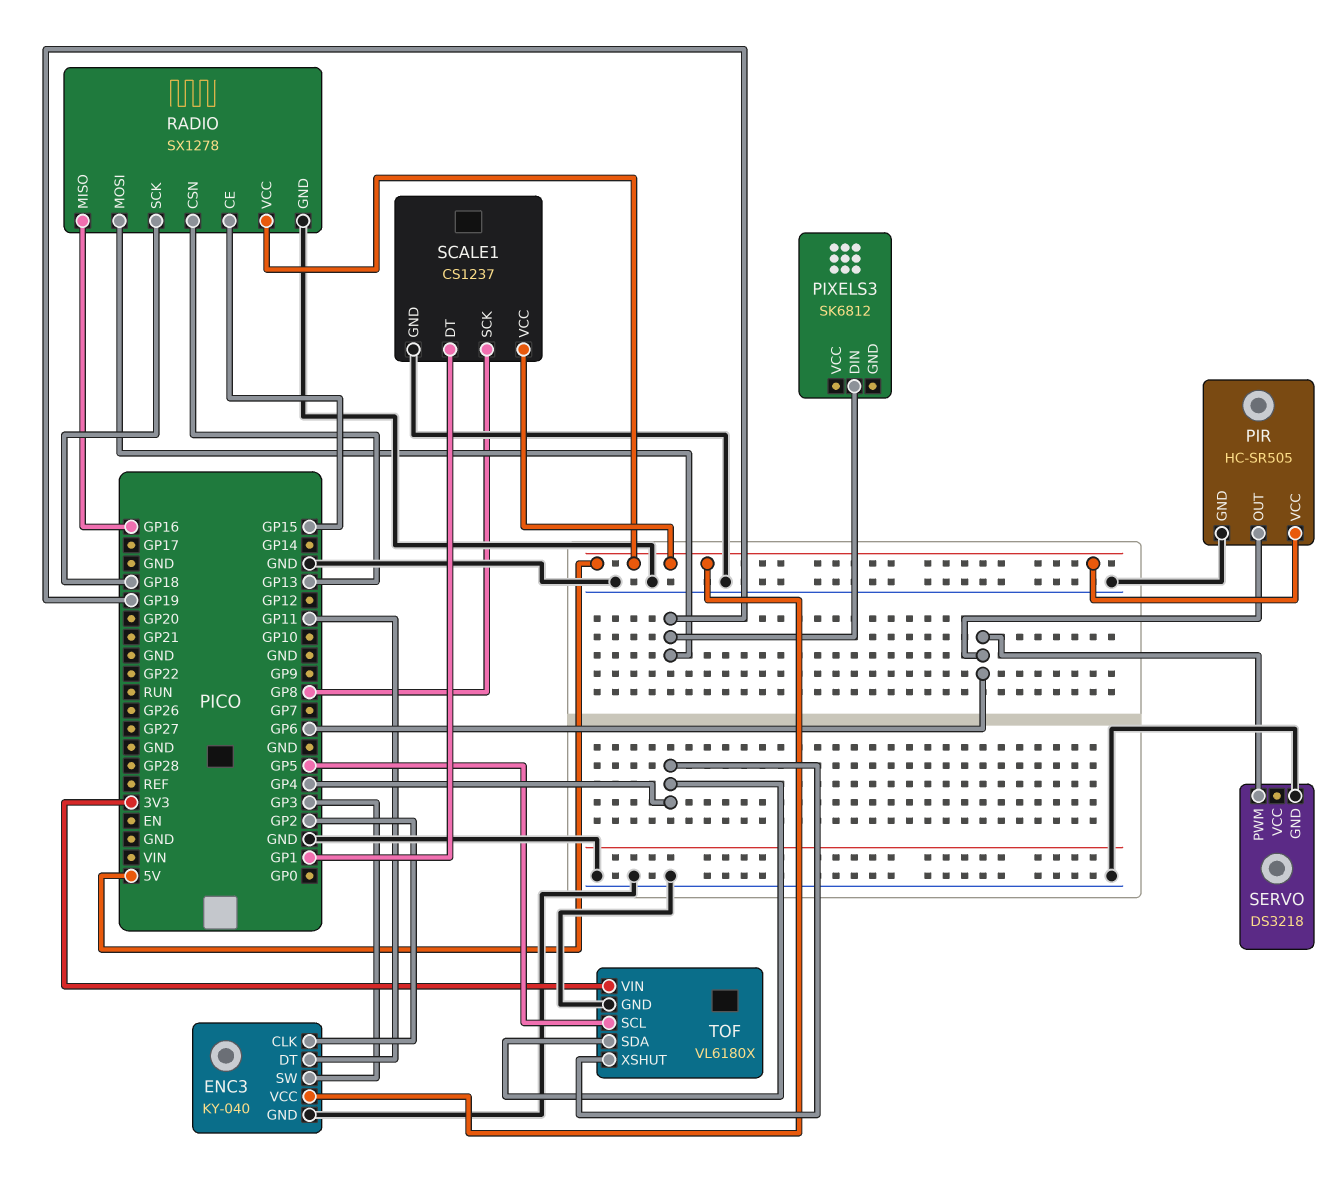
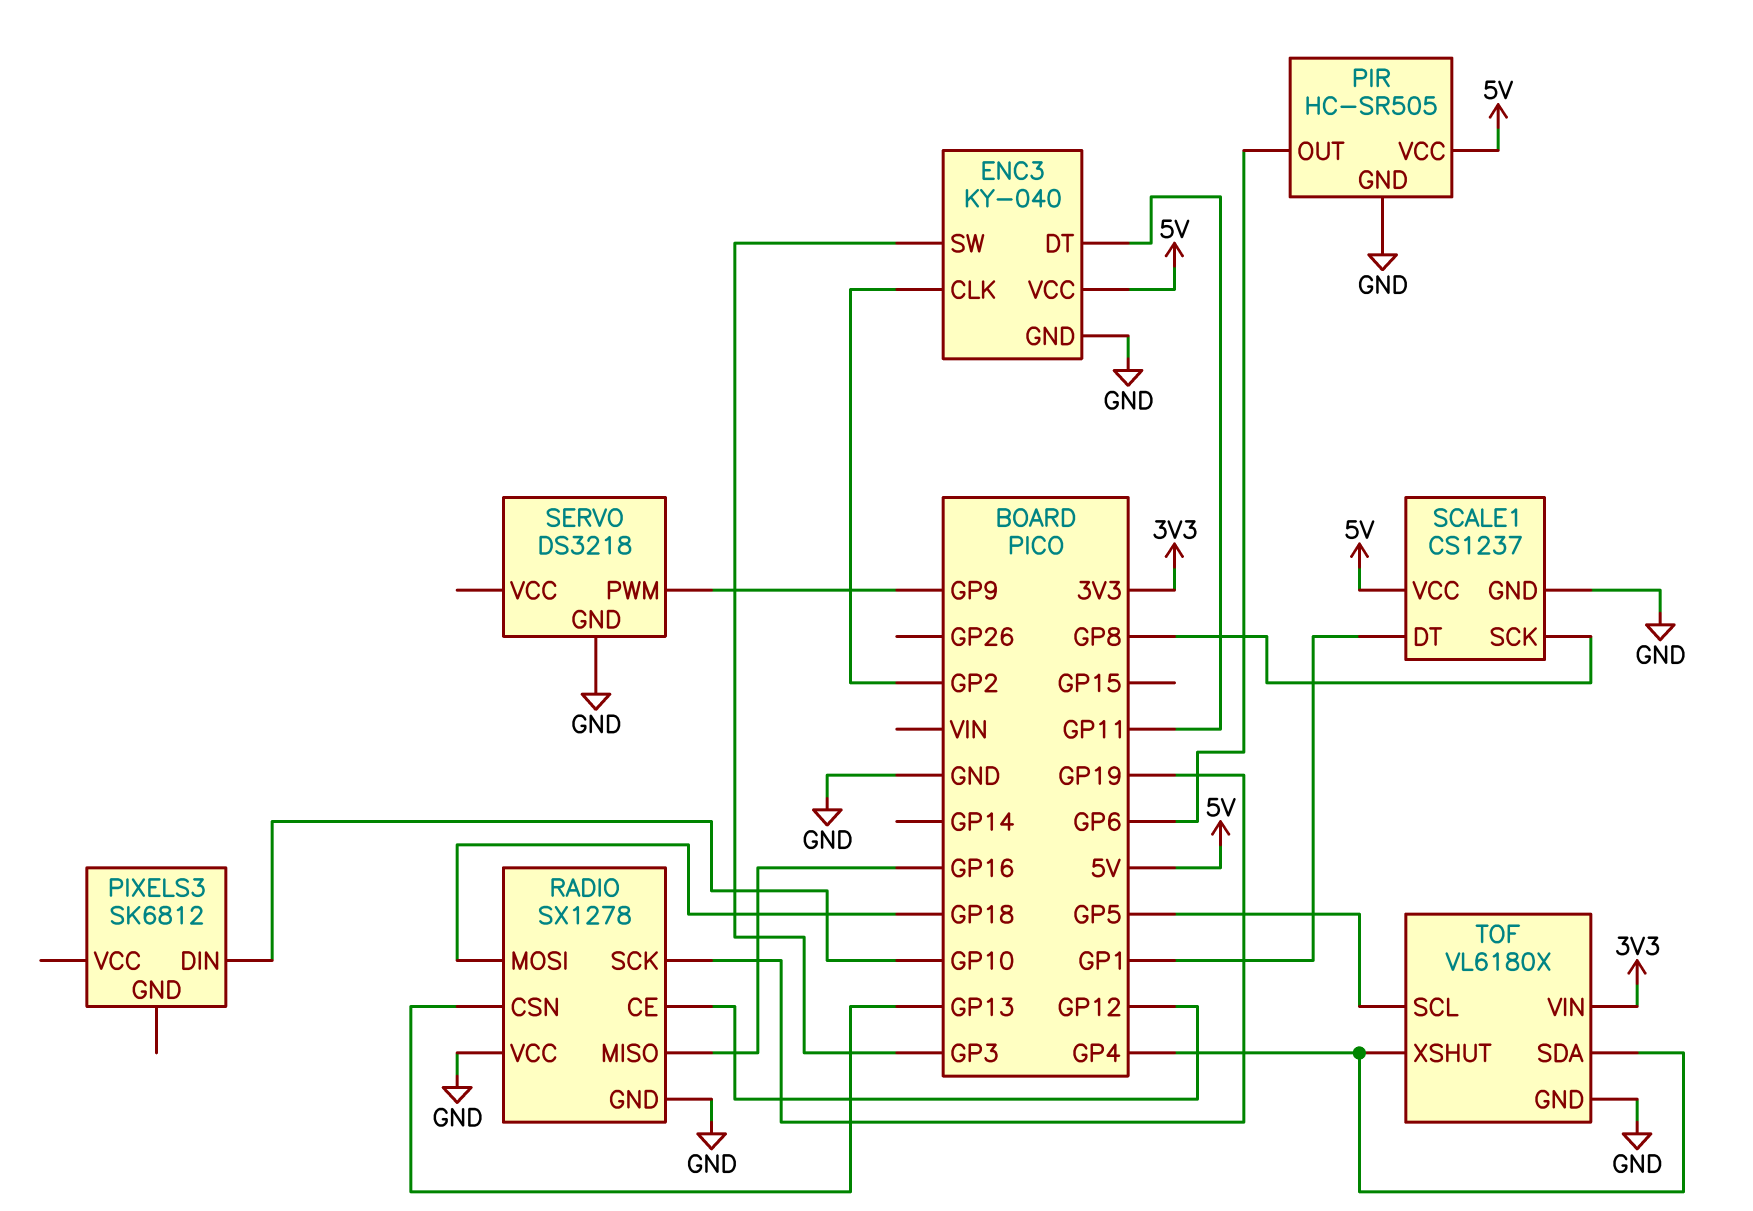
PIXELS3 pin DIN: GP19 -> GP10
RADIO pin CE: GP15 -> GP12
RADIO pin MOSI: GP19 -> GP18
RADIO pin SCK: GP18 -> GP19
RADIO pin VCC: 5V -> GND
SERVO pin PWM: GP6 -> GP9

